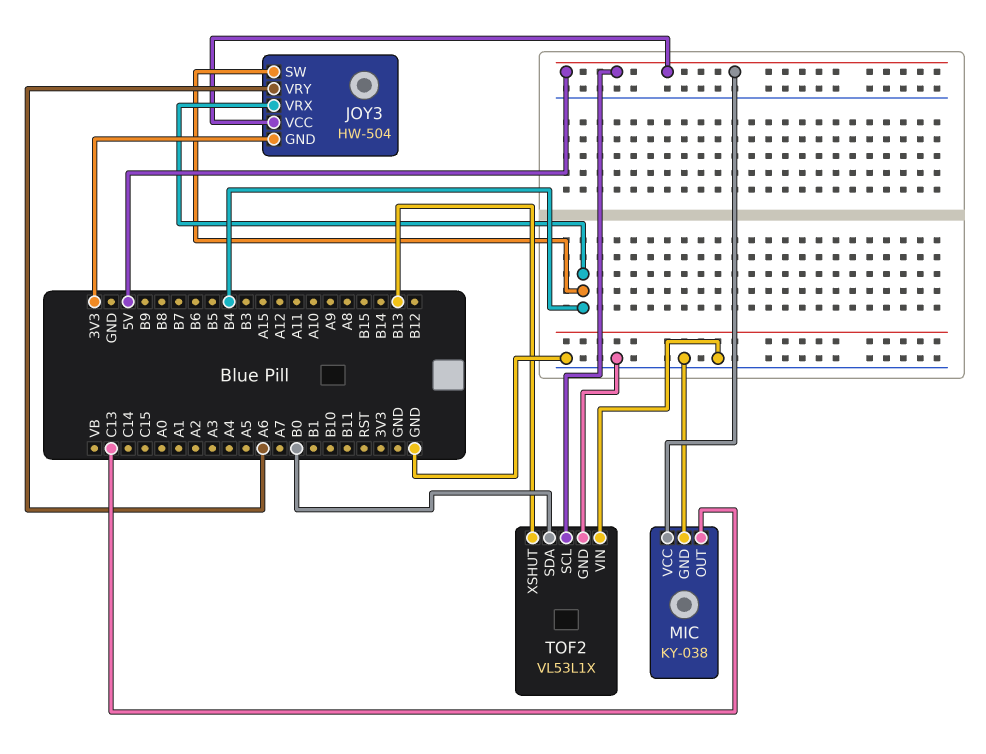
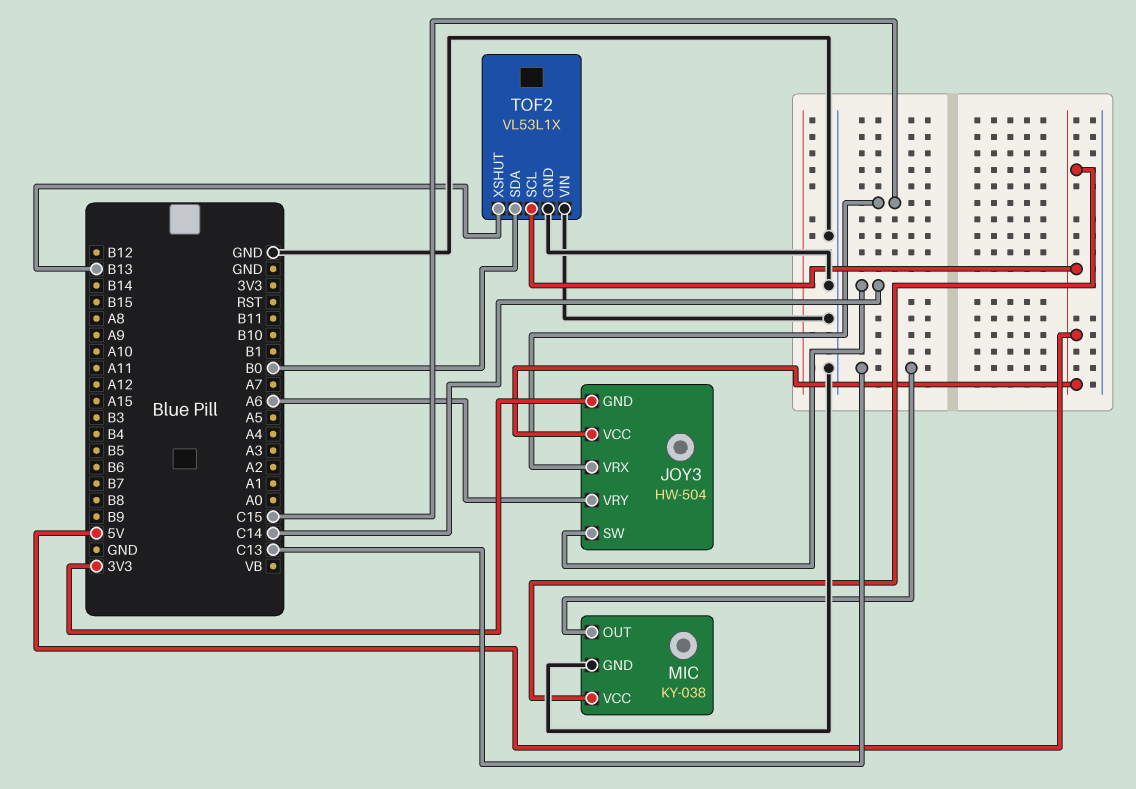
JOY3 pin SW: B4 -> C14
JOY3 pin VRX: B4 -> C15

